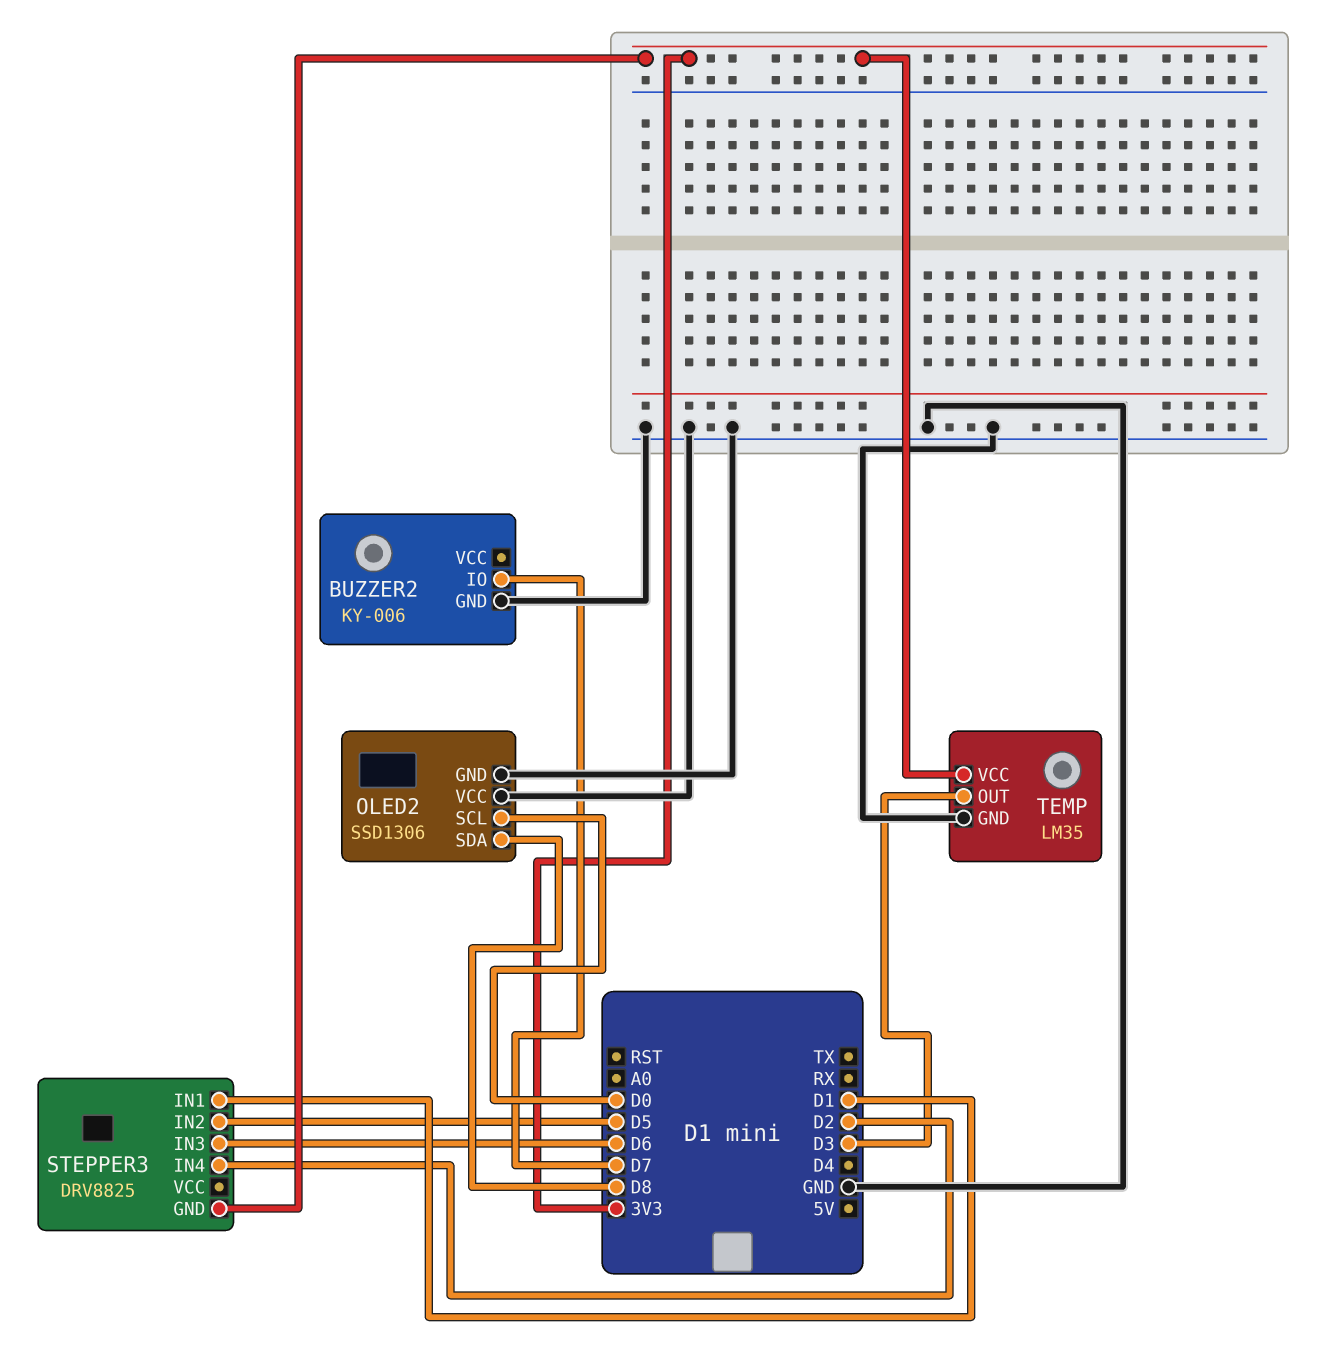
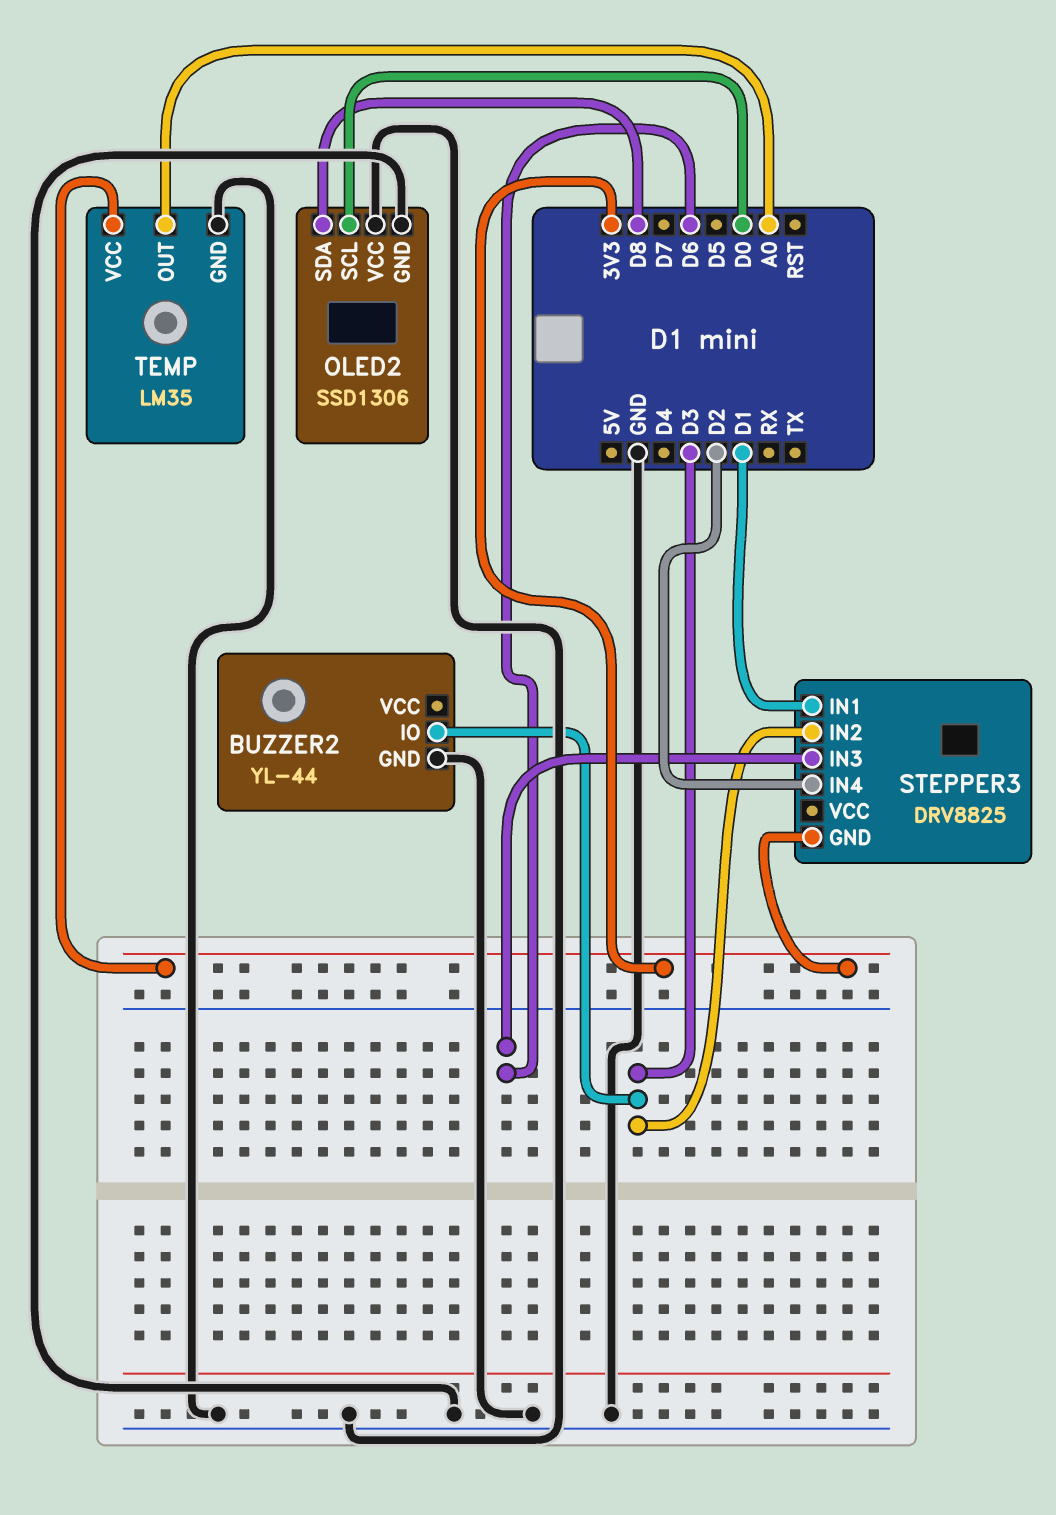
BUZZER2: KY-006 -> YL-44
BUZZER2 pin IO: D7 -> D3
STEPPER3 pin IN2: D5 -> D3
TEMP pin OUT: D3 -> A0

